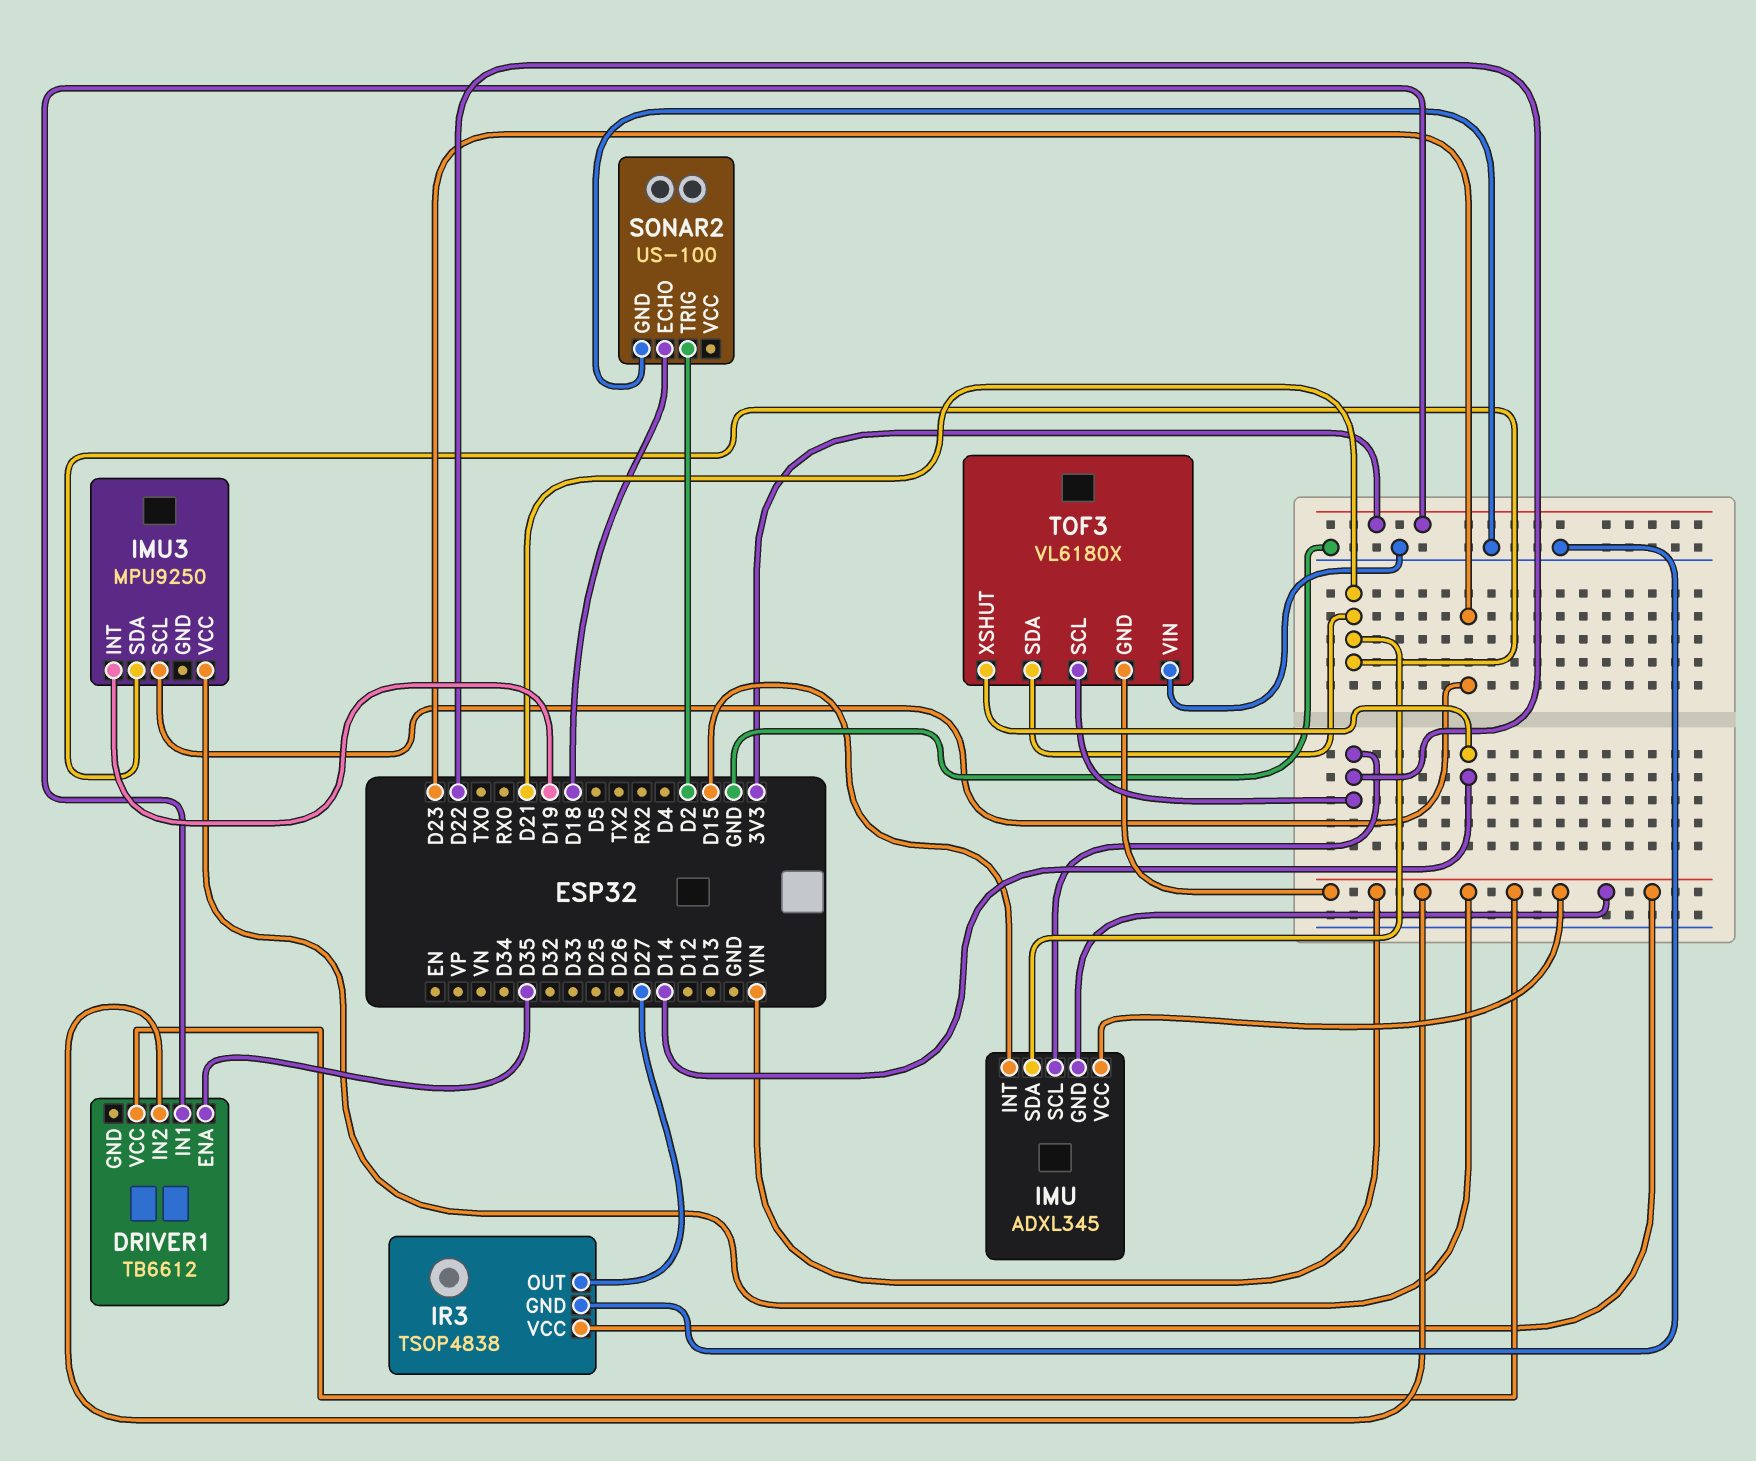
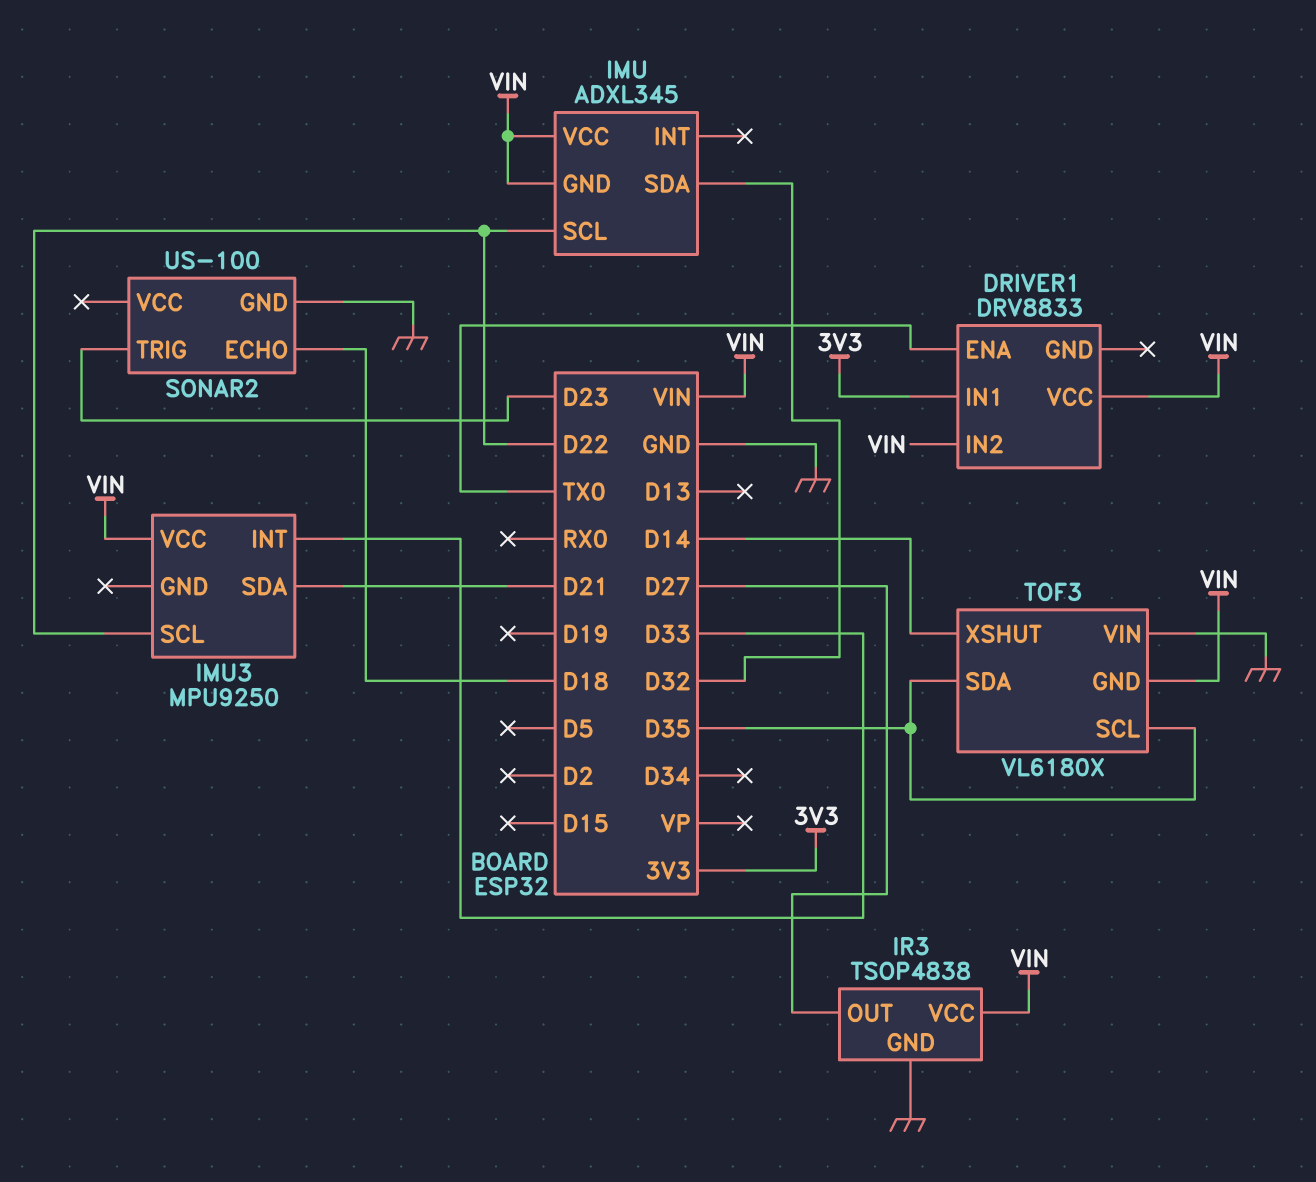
DRIVER1: TB6612 -> DRV8833
DRIVER1 pin ENA: D35 -> TX0
IMU pin INT: D15 -> none
IMU pin SDA: D21 -> D32
IMU3 pin INT: D19 -> D33
IMU3 pin SCL: D23 -> D22
SONAR2 pin TRIG: D2 -> D23
TOF3 pin SCL: D22 -> D35
TOF3 pin SDA: D21 -> D35

